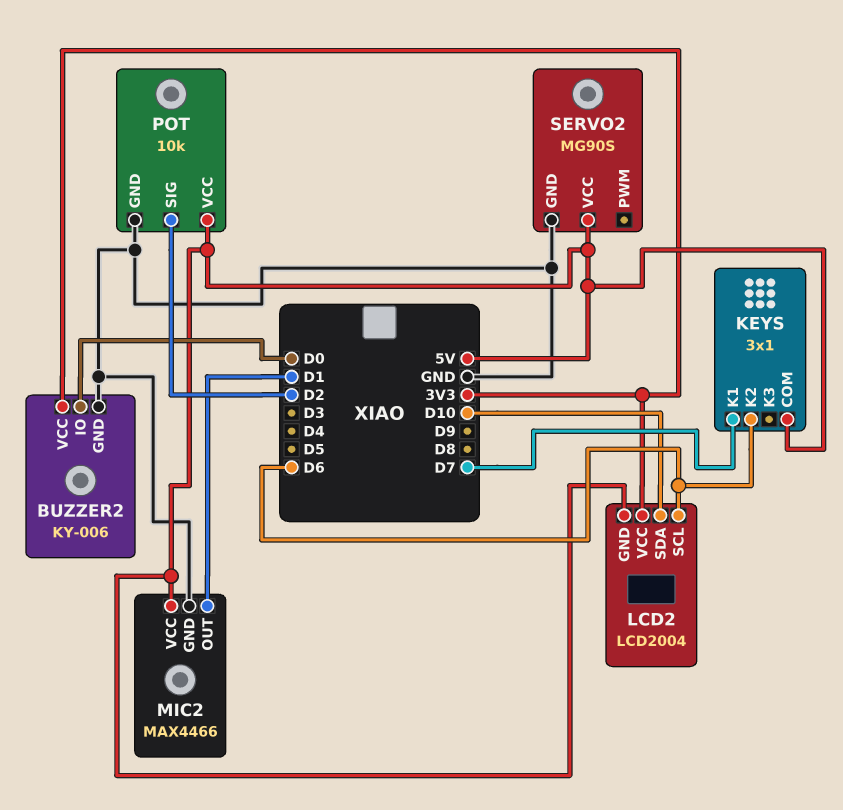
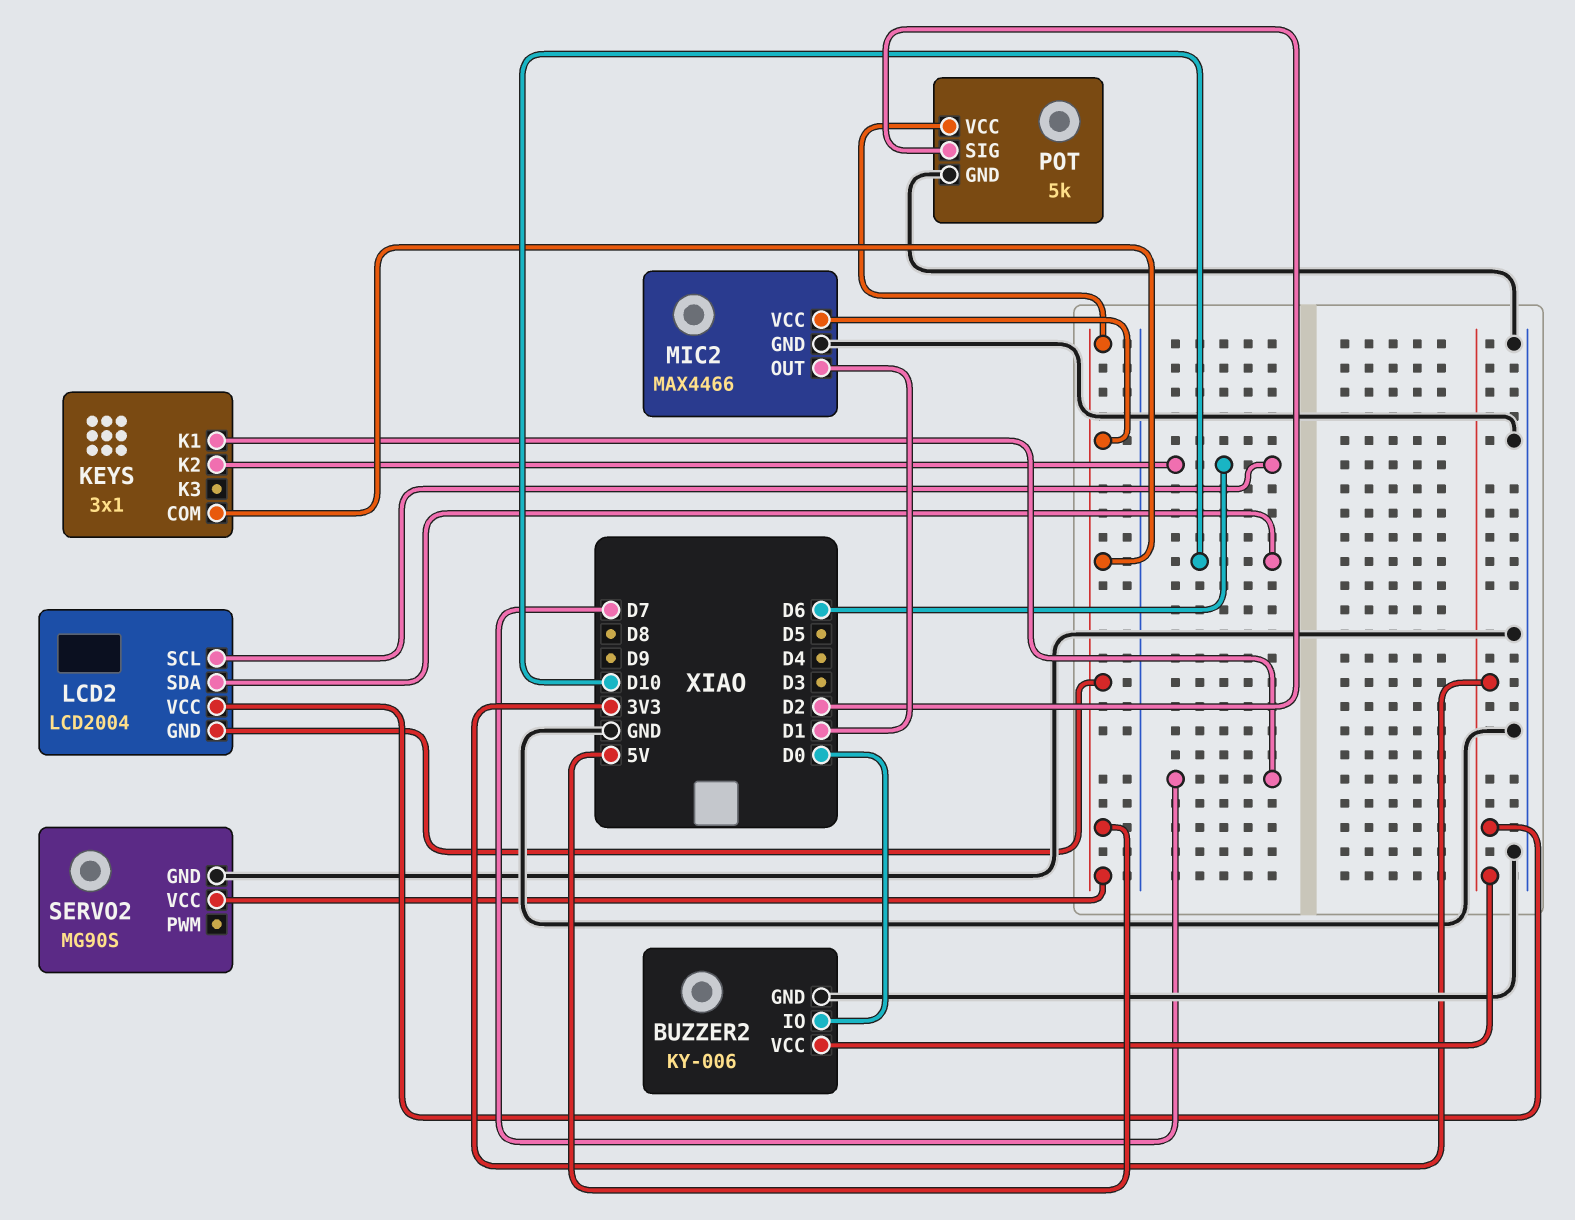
POT: 10k -> 5k

